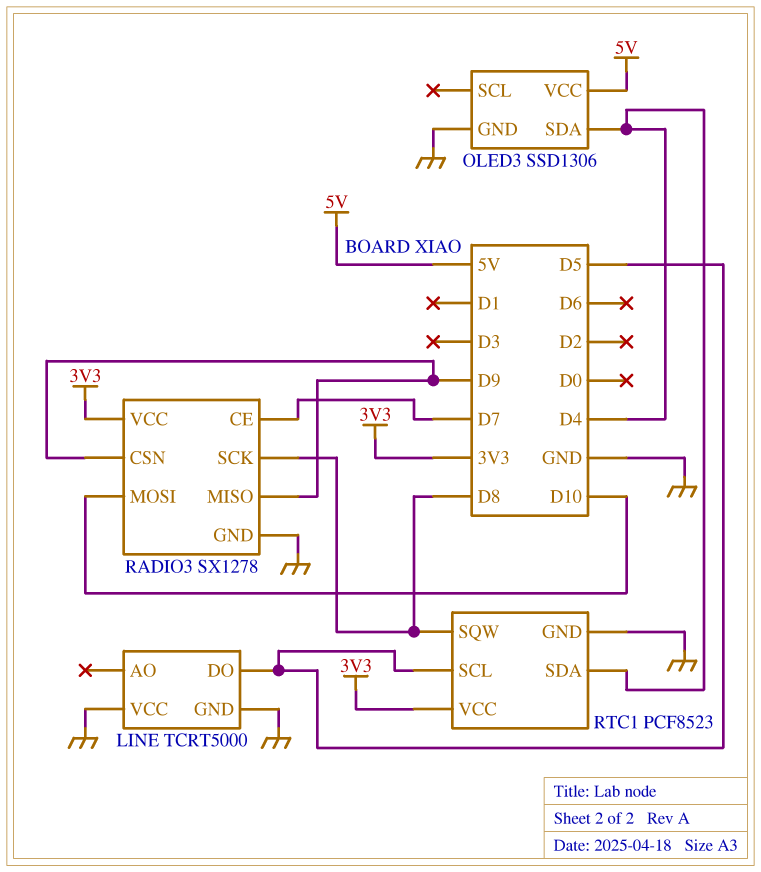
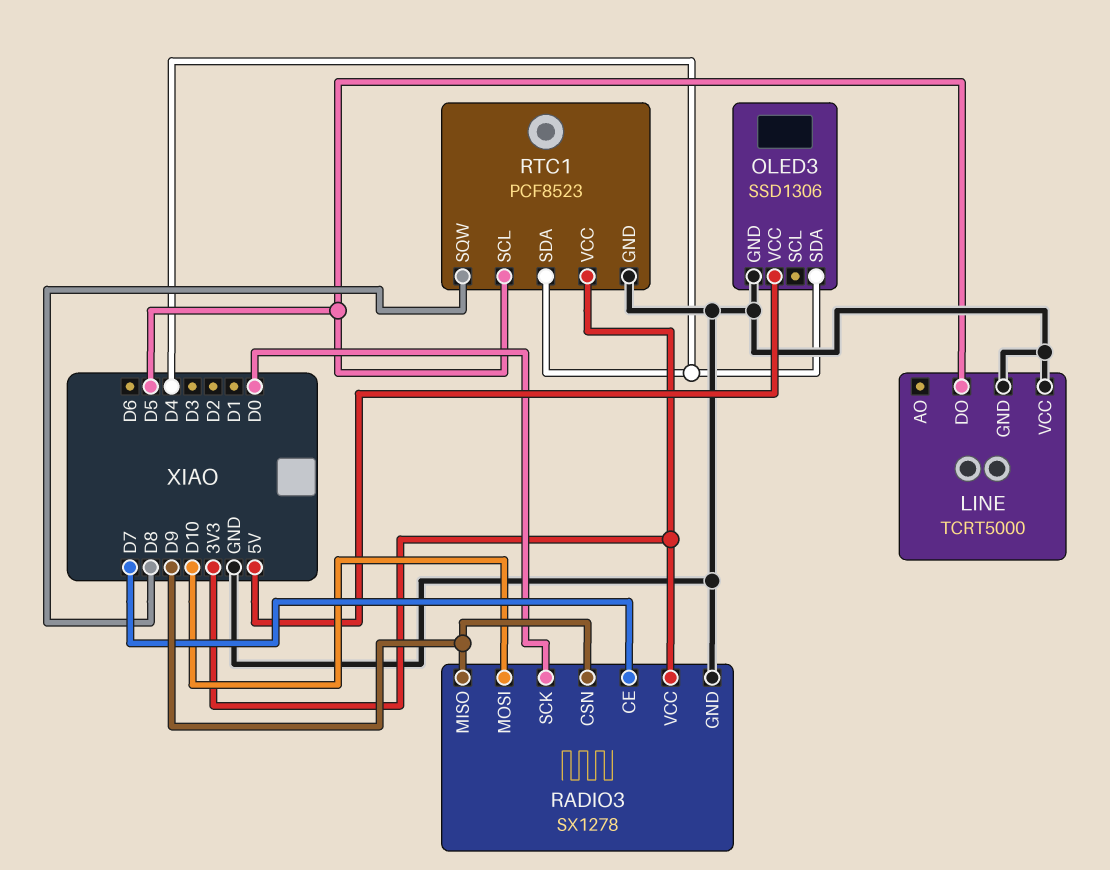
RADIO3 pin SCK: D8 -> D0

